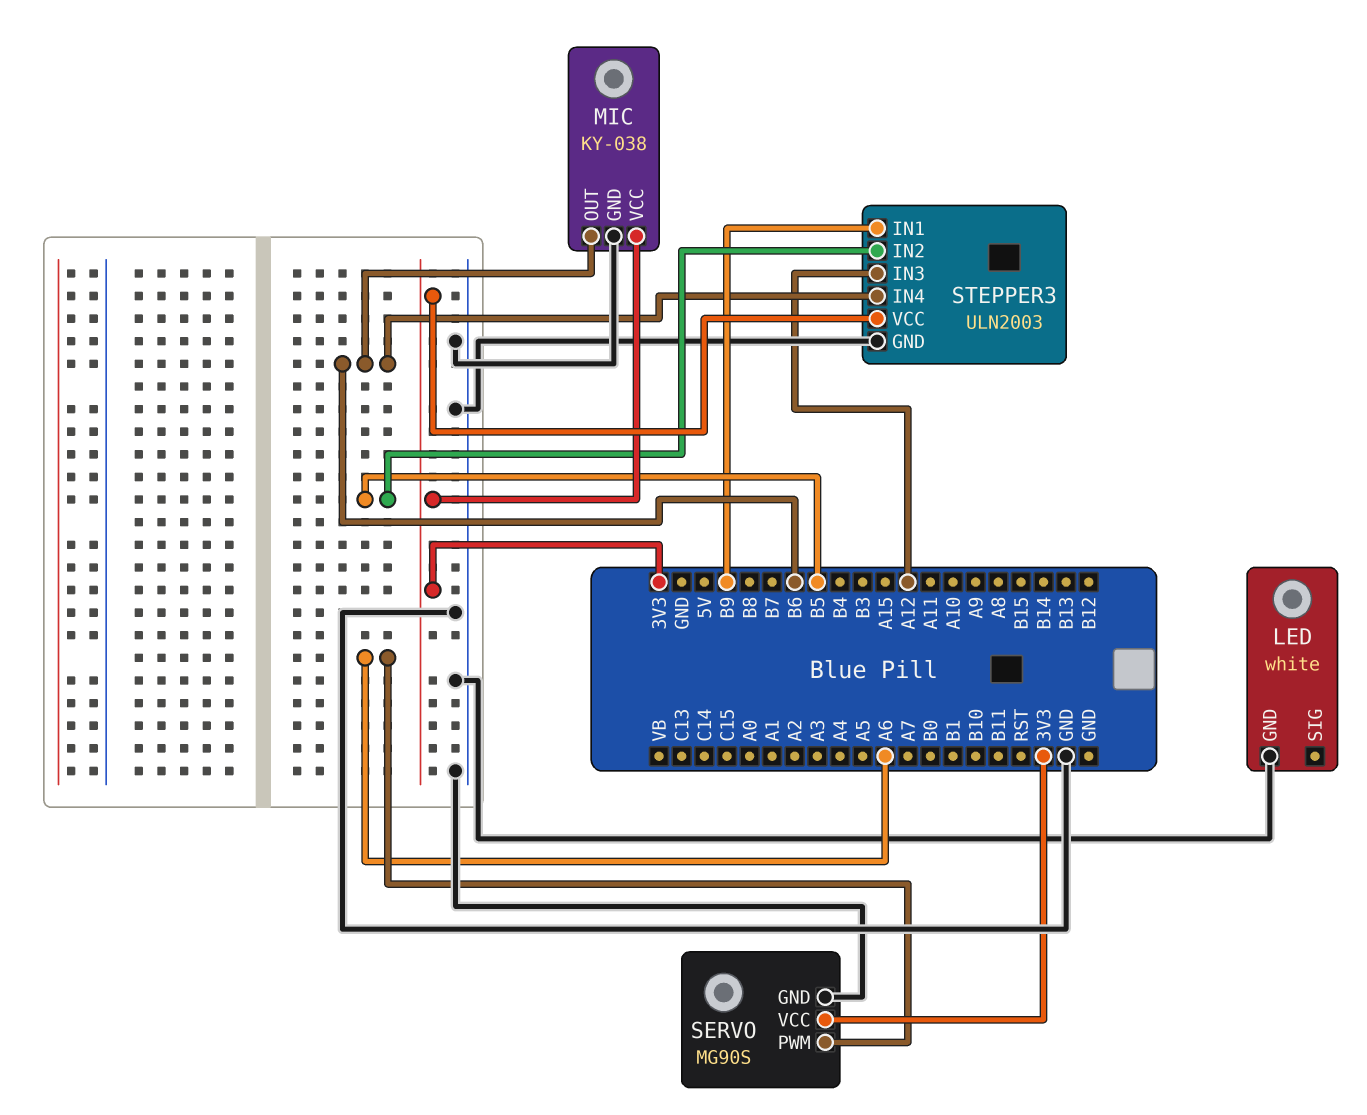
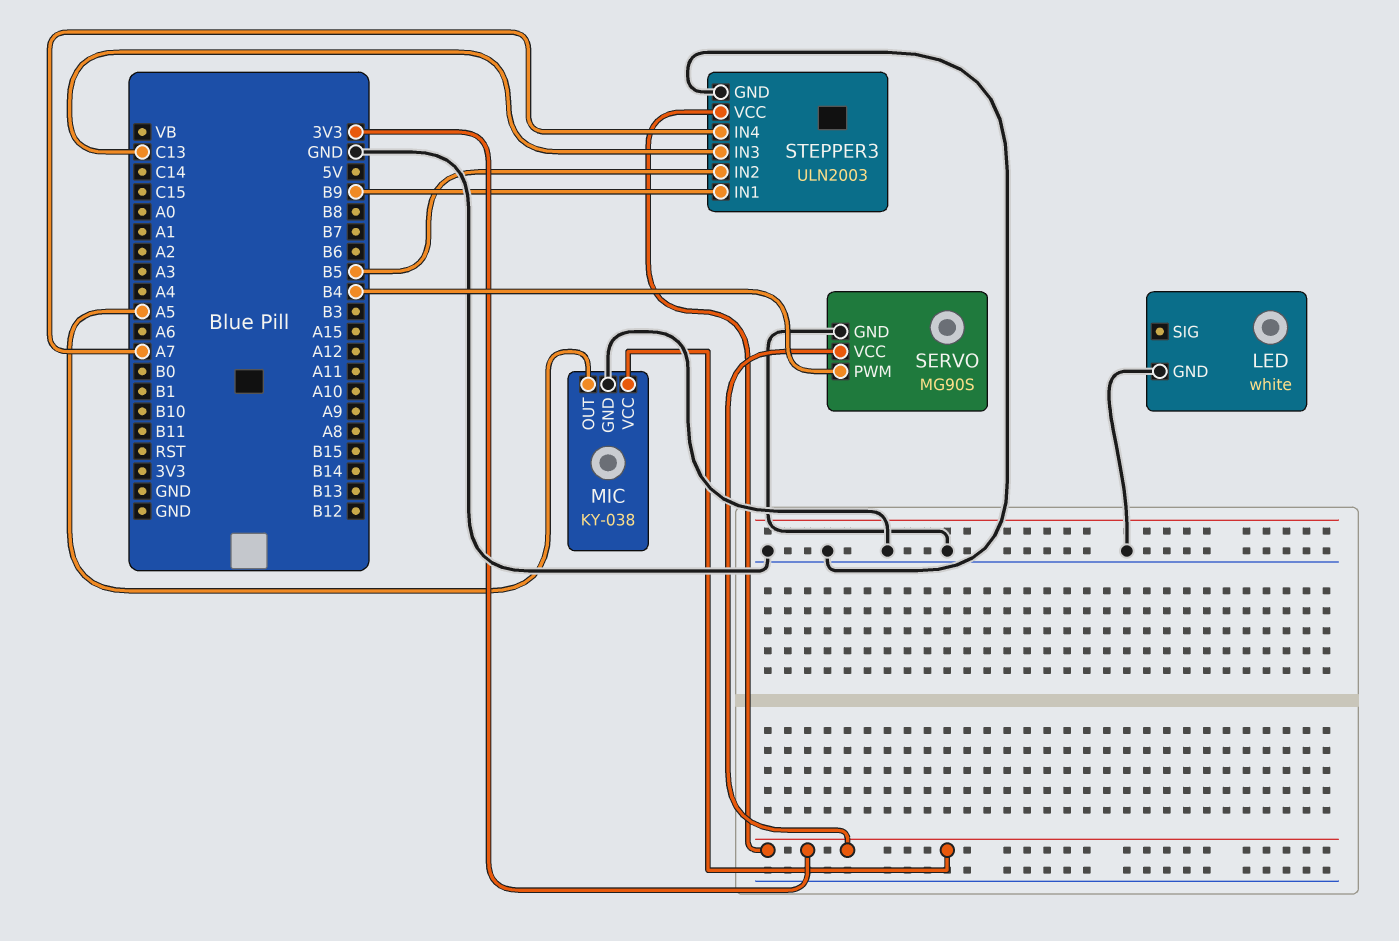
MIC pin OUT: B6 -> A5
SERVO pin PWM: A6 -> B4
STEPPER3 pin IN3: A12 -> C13
STEPPER3 pin IN4: B6 -> A7

